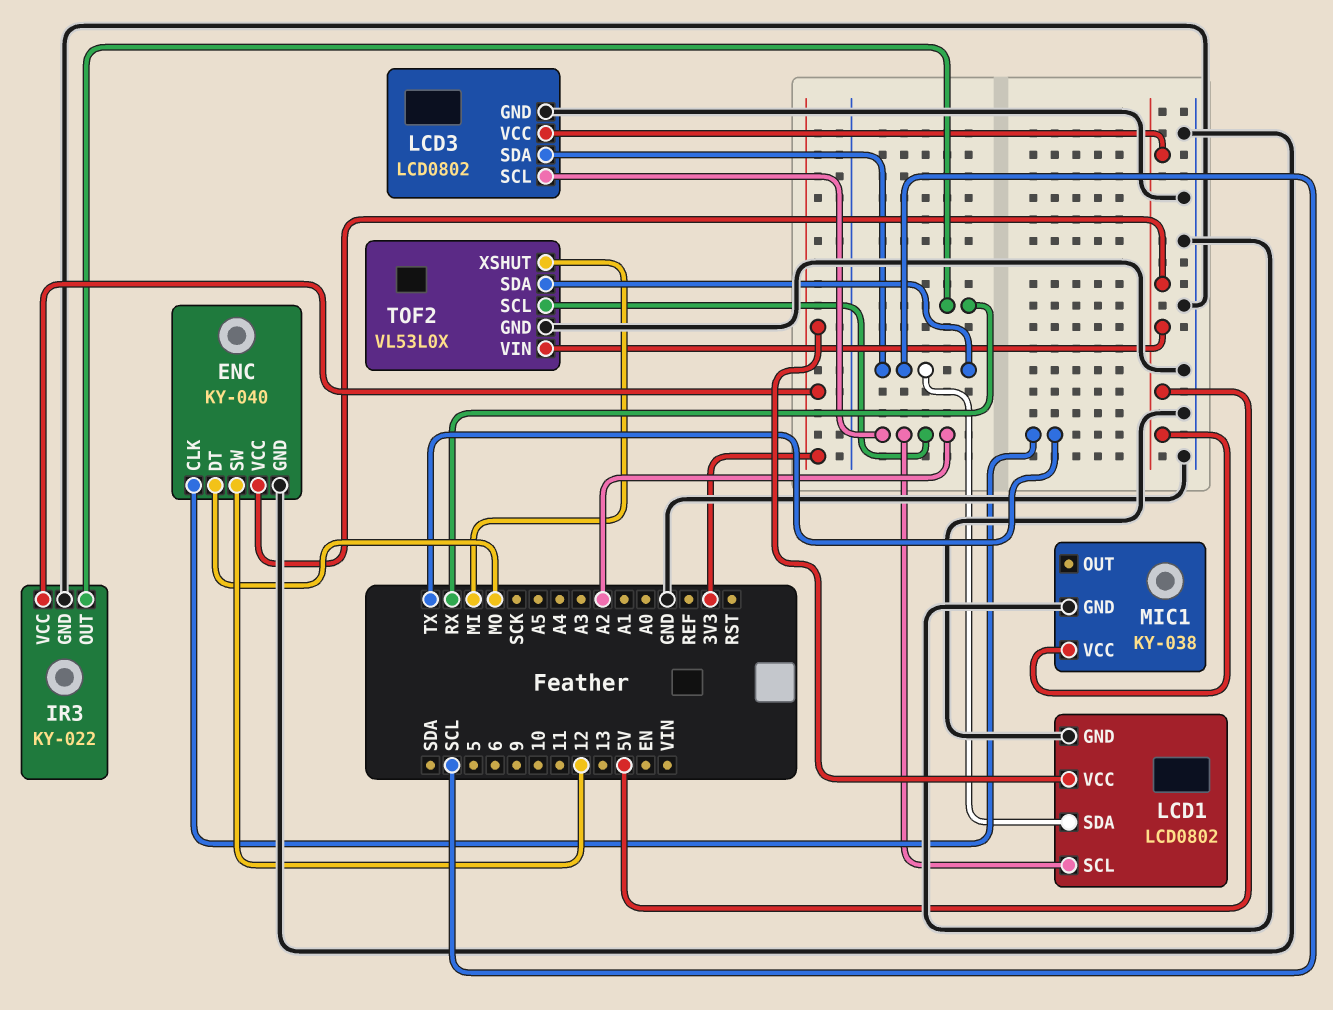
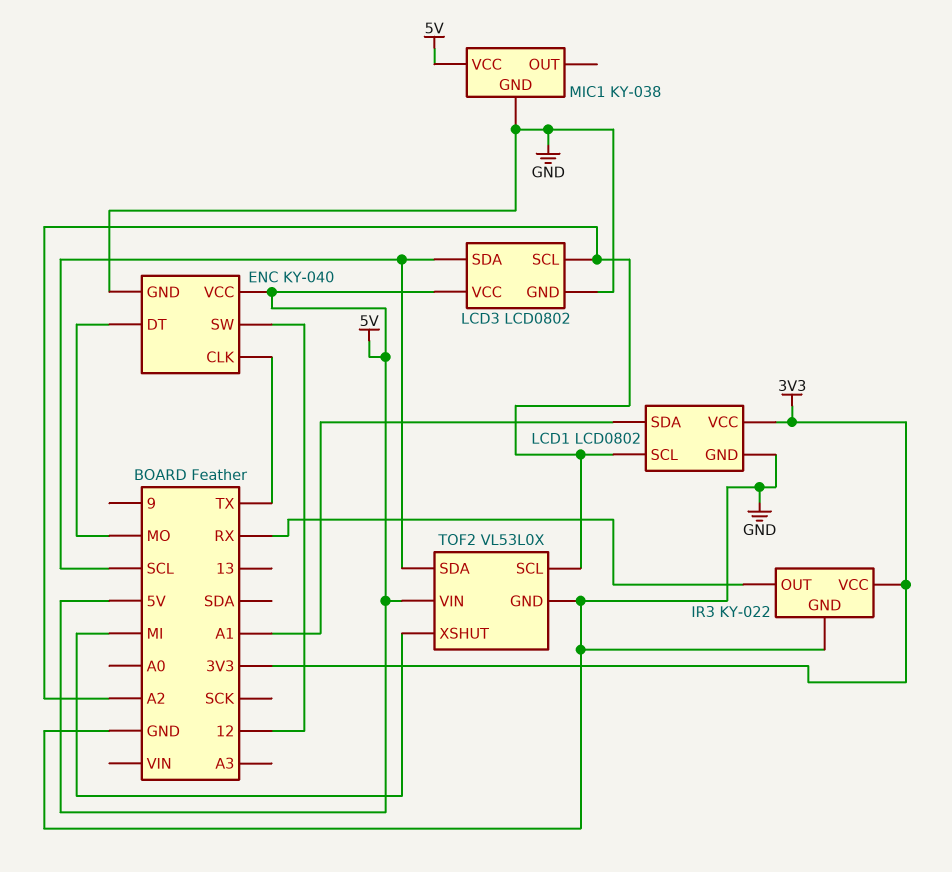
LCD1 pin SDA: SCL -> A1

